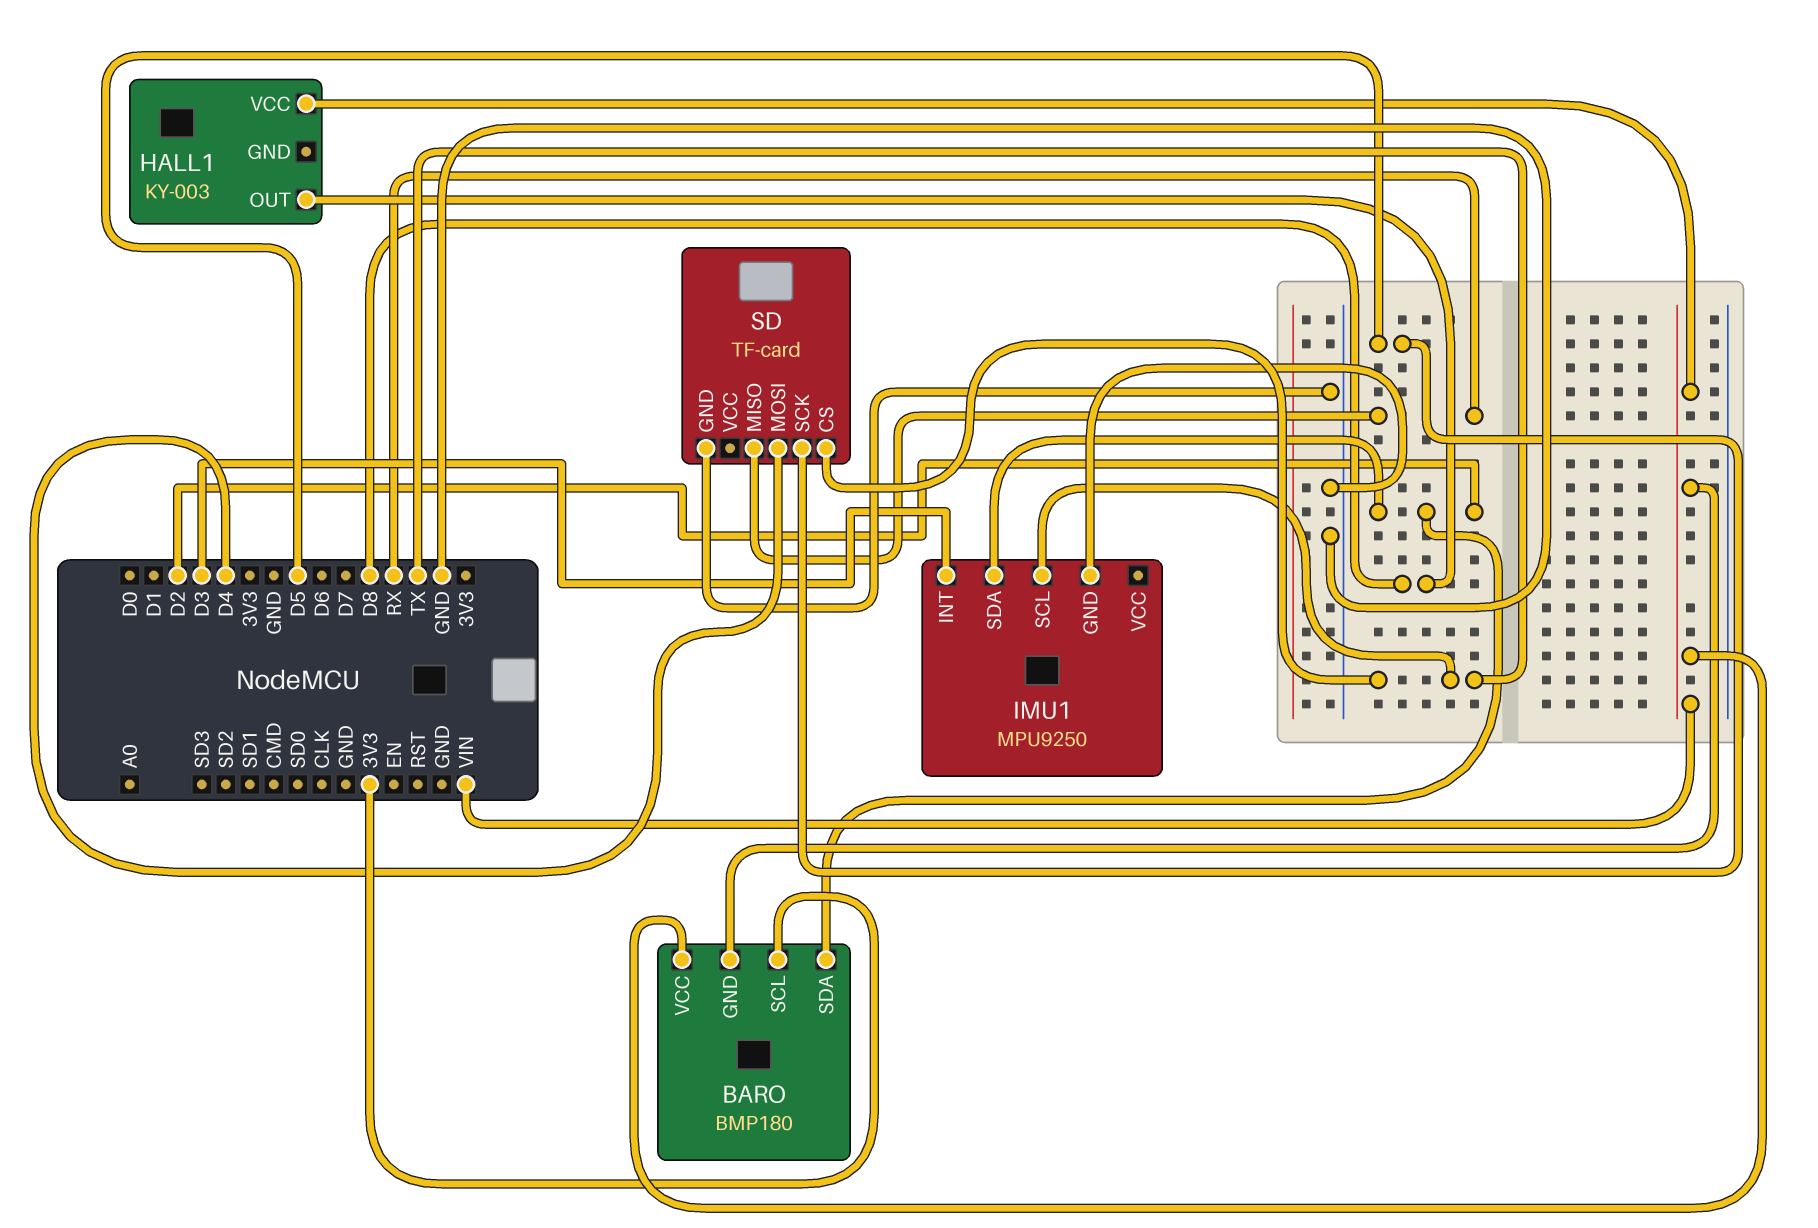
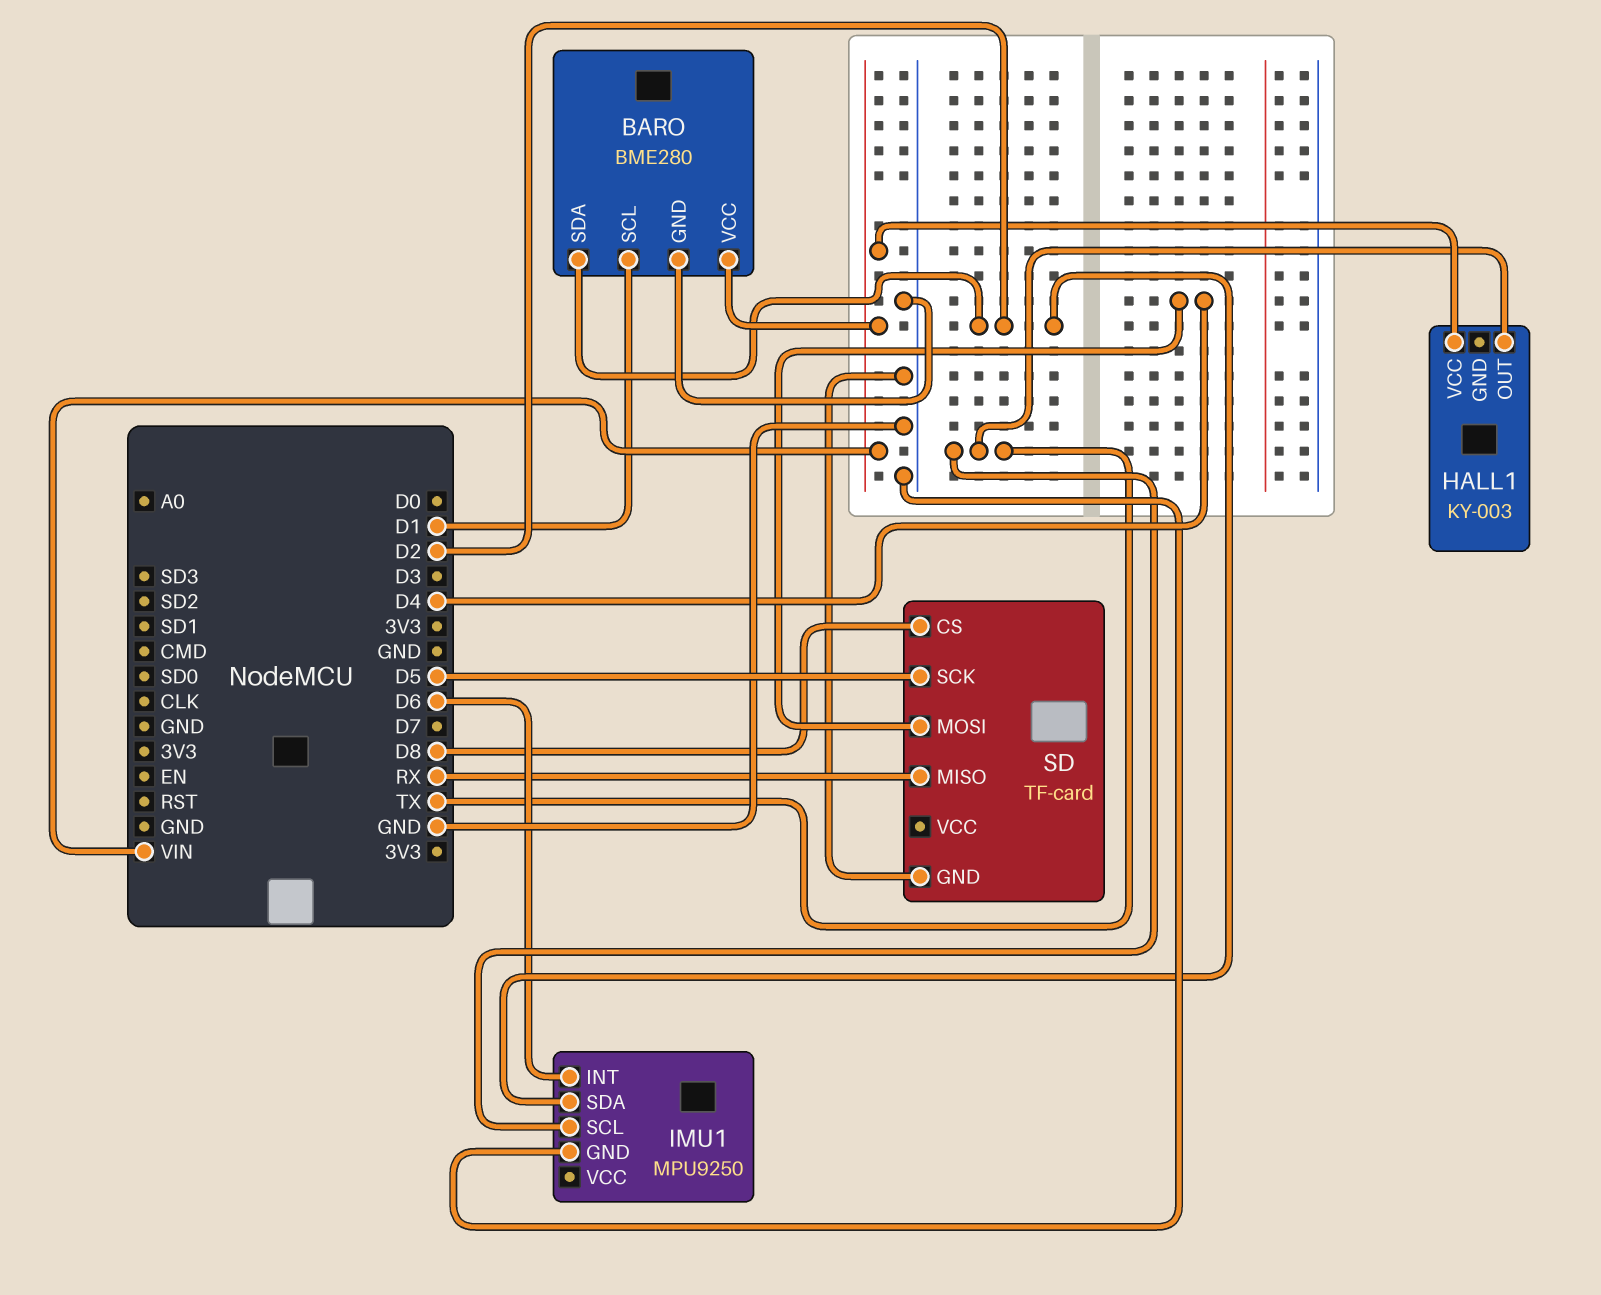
BARO: BMP180 -> BME280
BARO pin GND: VIN -> GND
BARO pin SCL: 3V3 -> D1
HALL1 pin OUT: D8 -> TX
IMU1 pin INT: D3 -> D6
SD pin CS: TX -> D8

